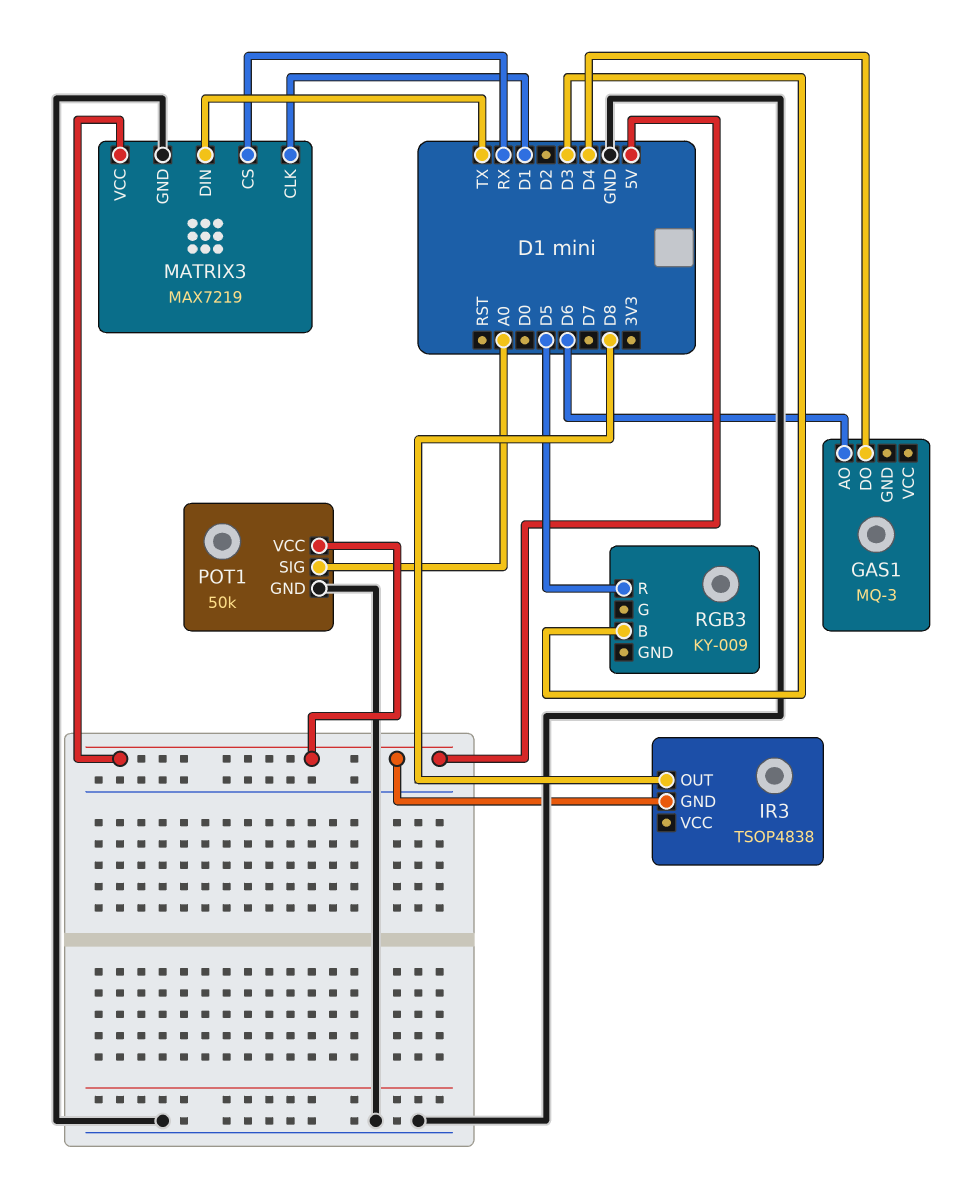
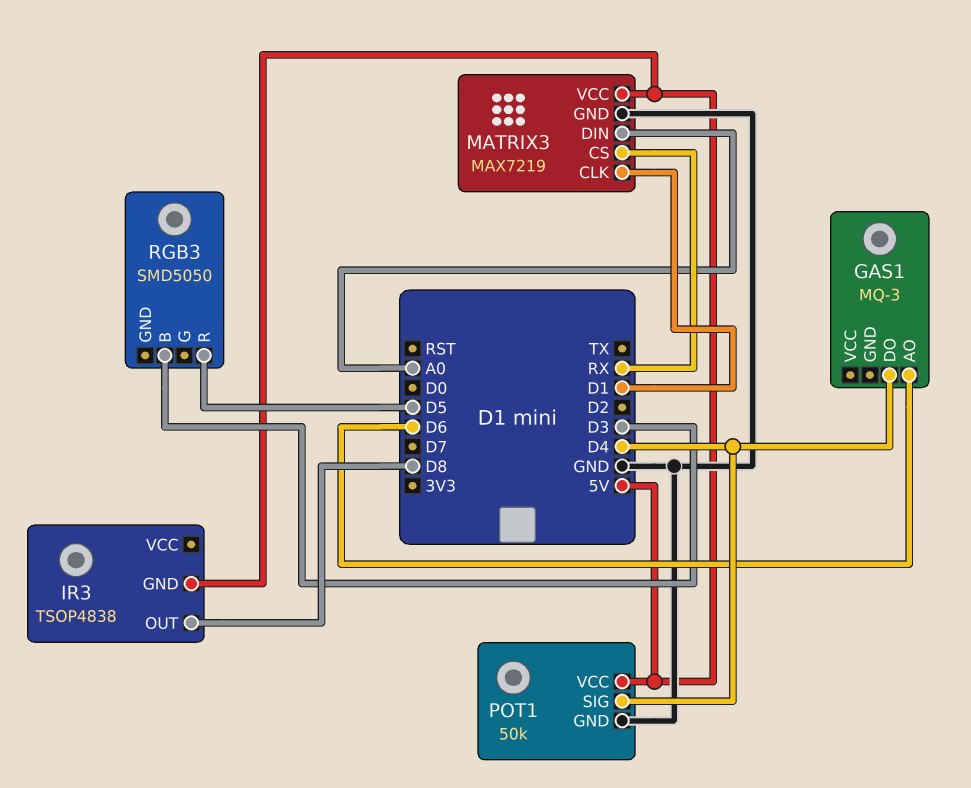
MATRIX3 pin DIN: TX -> A0
POT1 pin SIG: A0 -> D4
RGB3: KY-009 -> SMD5050

